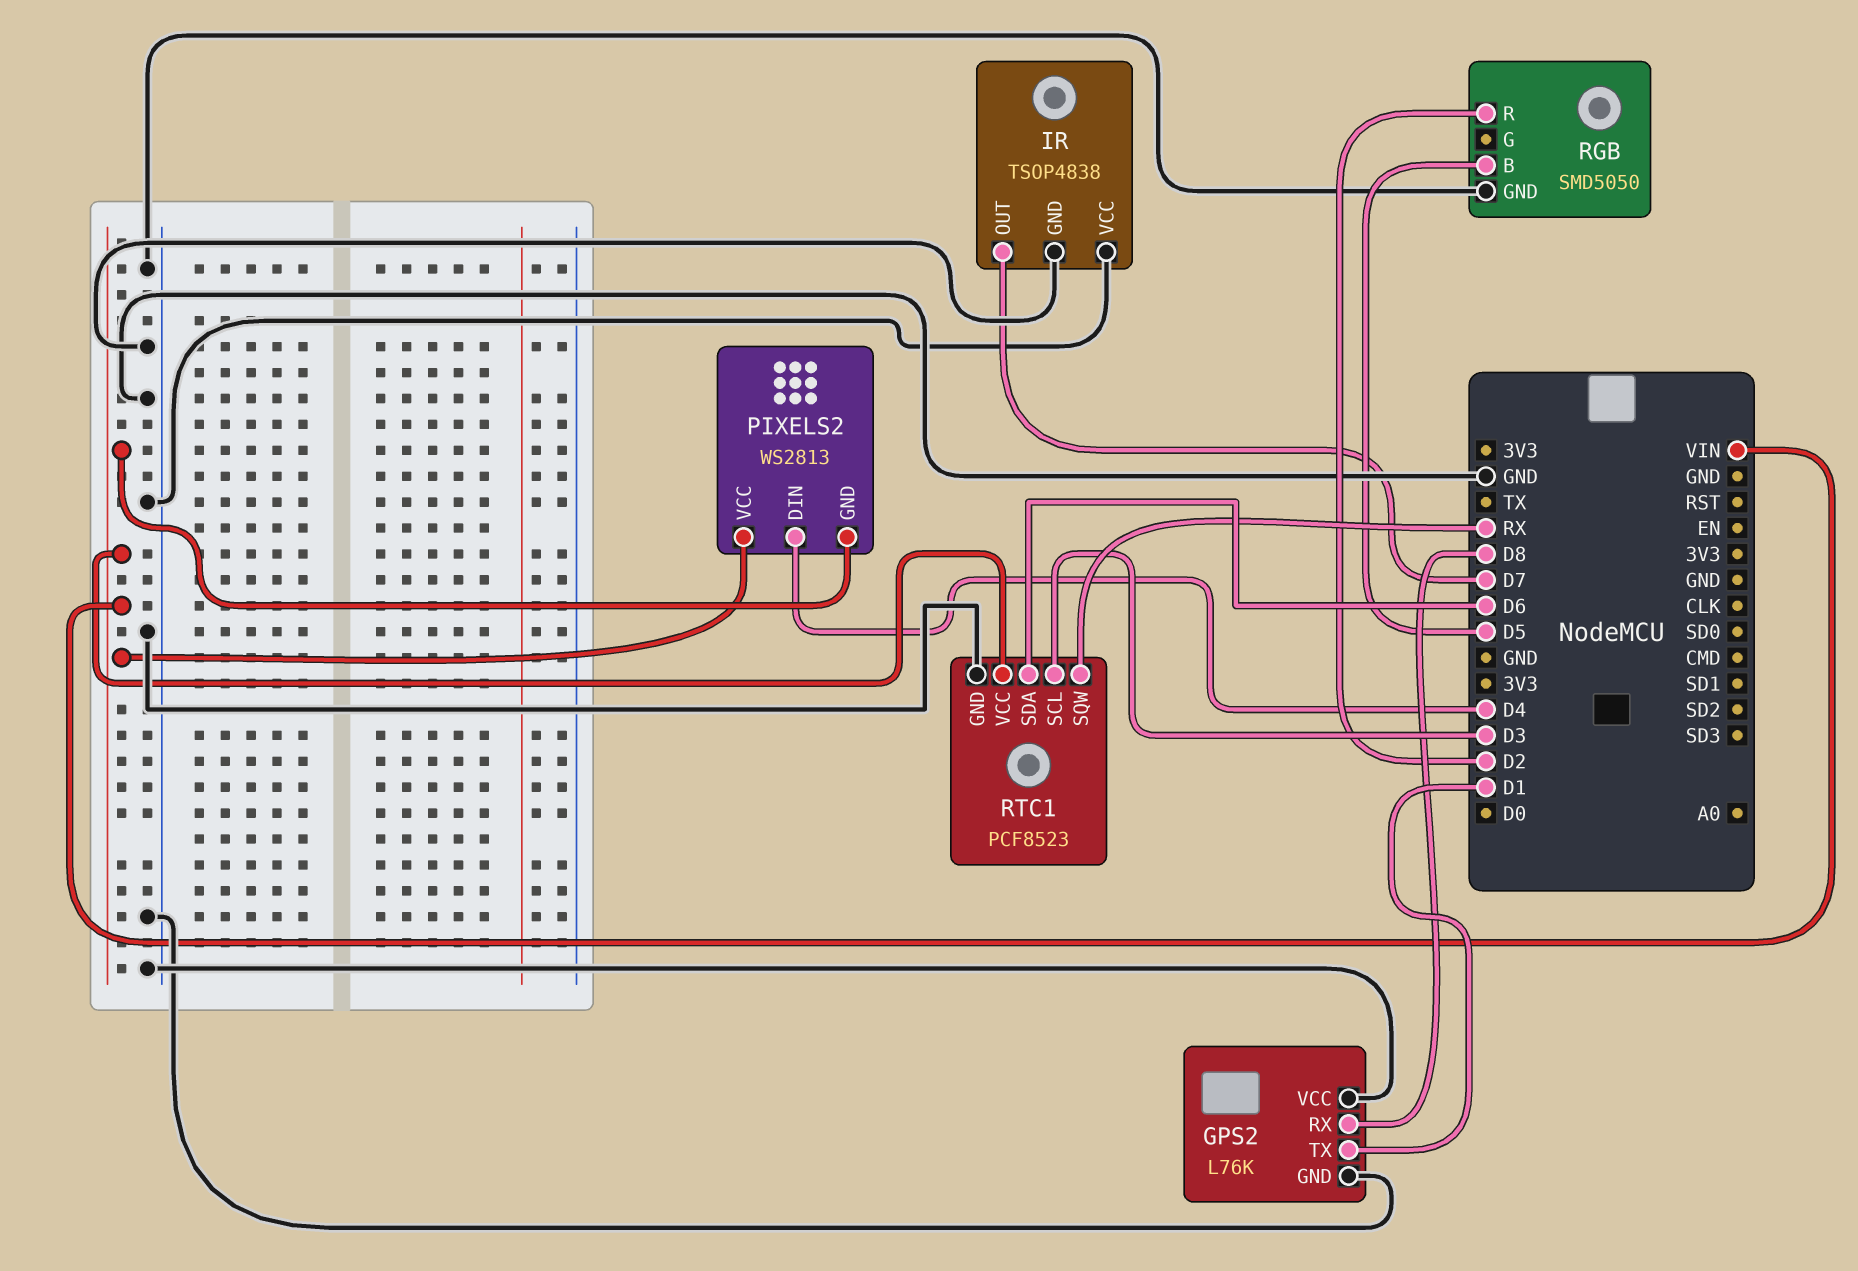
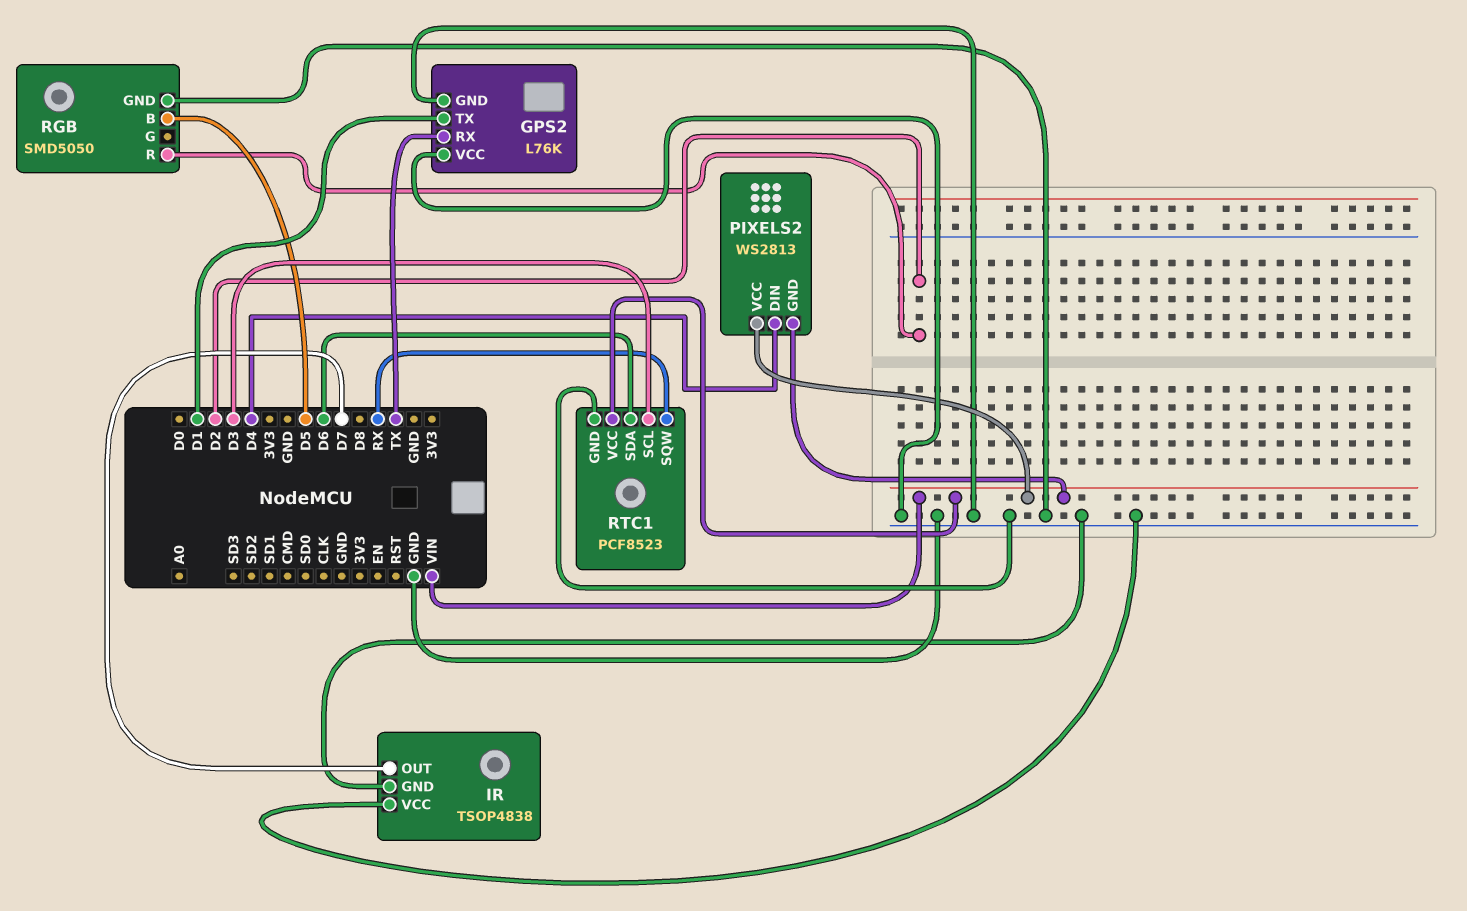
GPS2 pin RX: D8 -> TX

